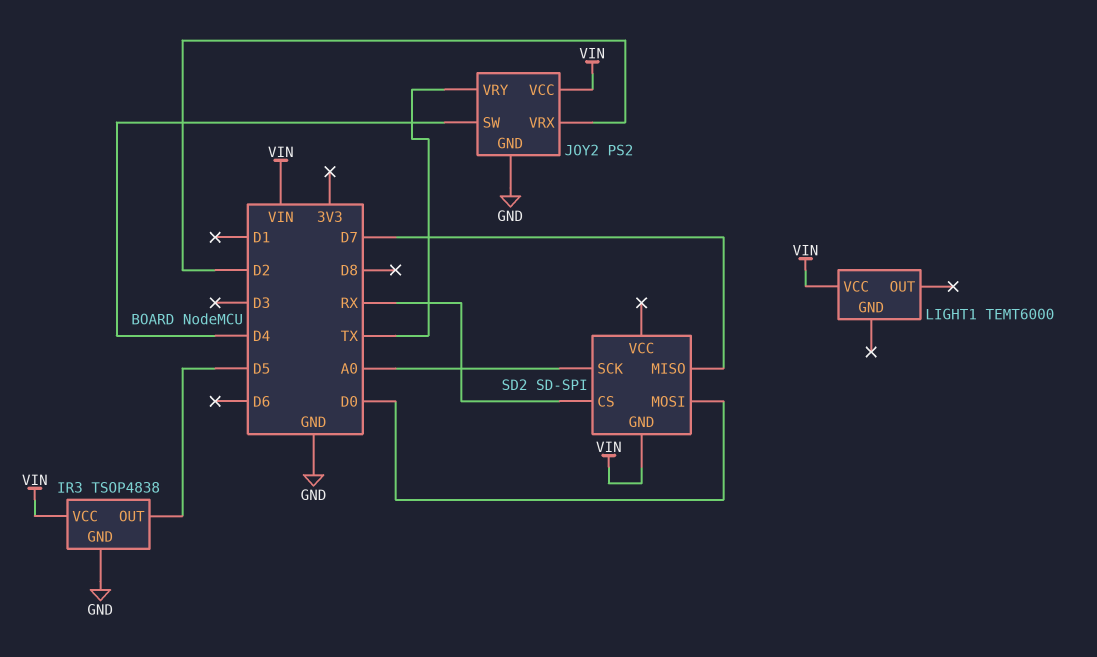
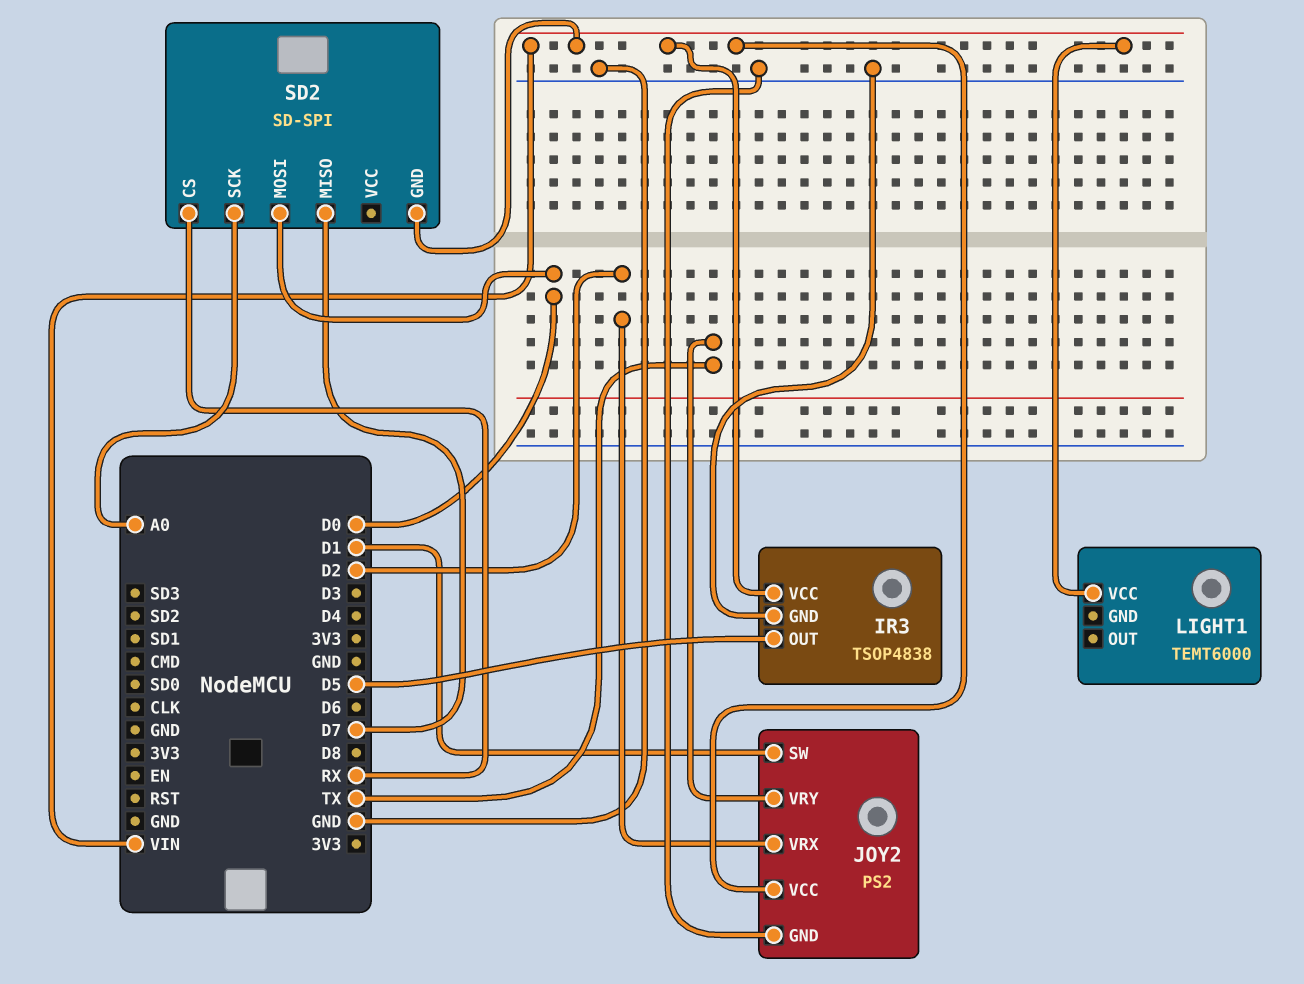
JOY2 pin SW: D4 -> D1

